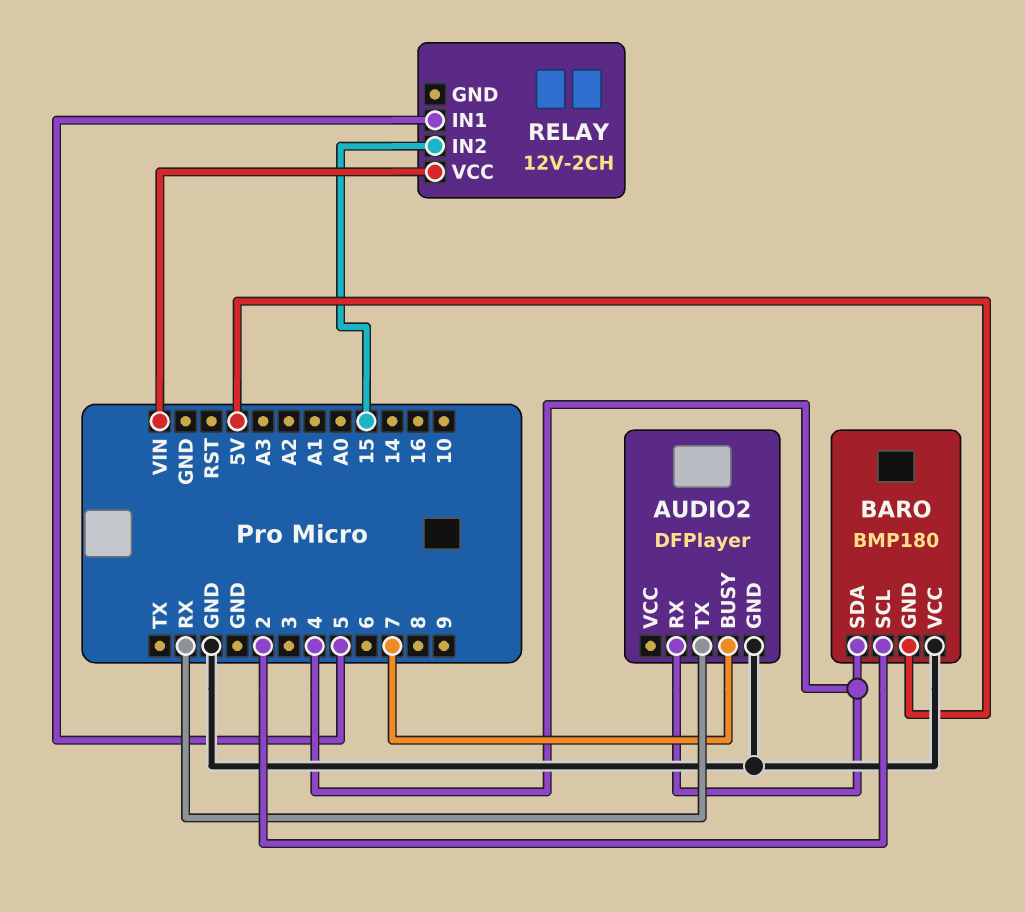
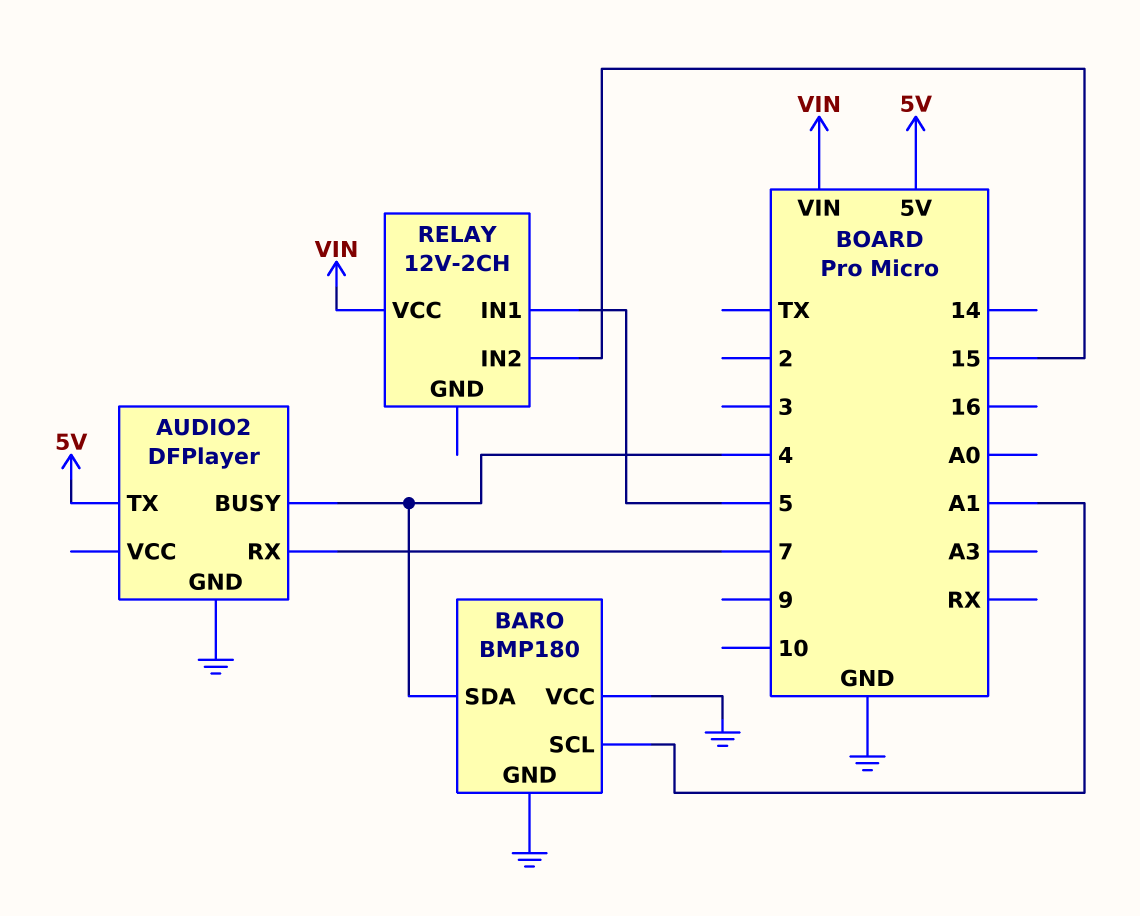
AUDIO2 pin BUSY: 7 -> 4
AUDIO2 pin RX: 4 -> 7
AUDIO2 pin TX: RX -> 5V
BARO pin GND: 5V -> GND
BARO pin SCL: 2 -> A1

